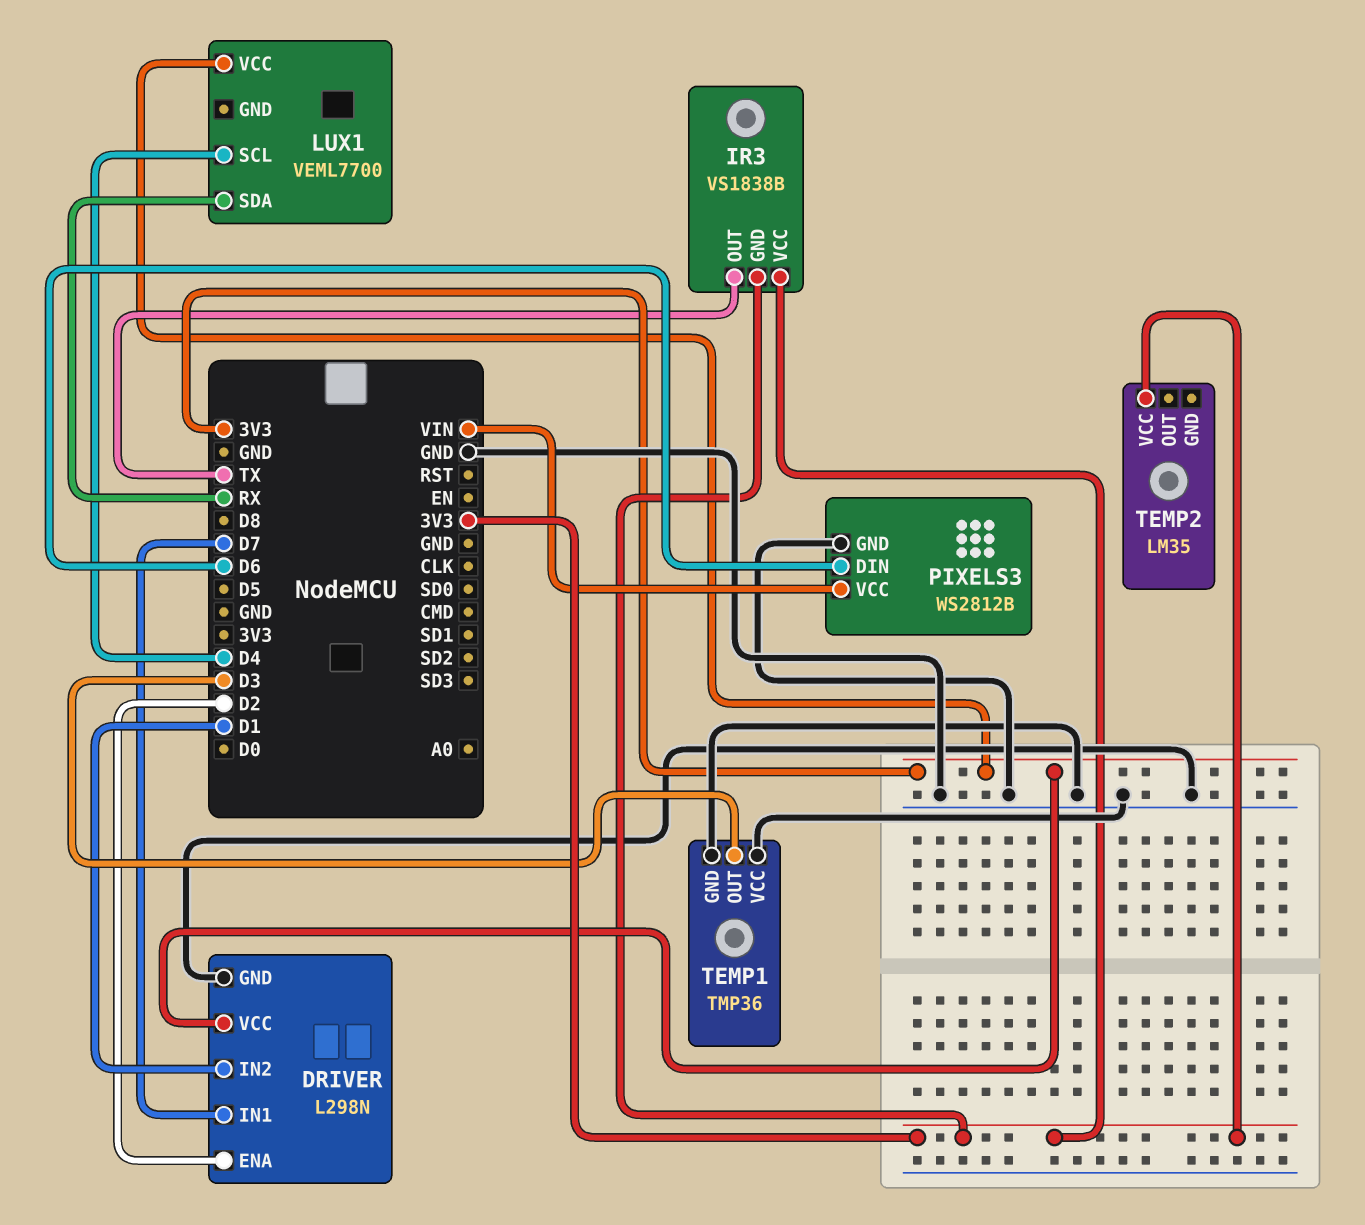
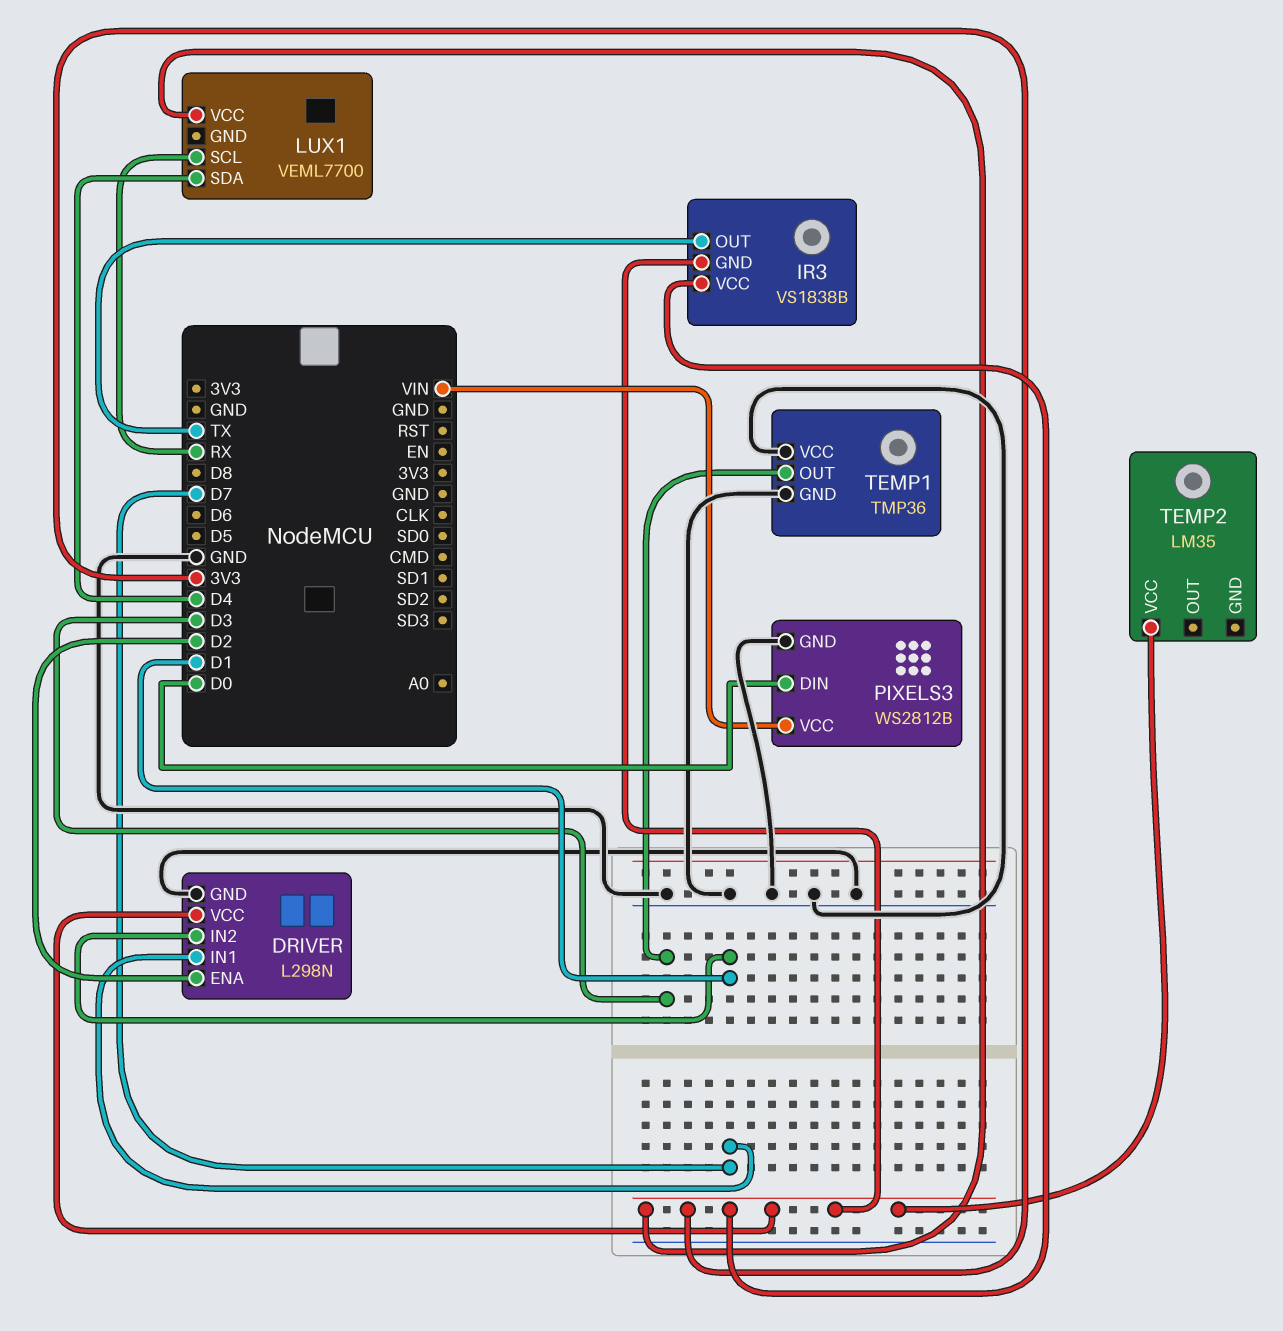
LUX1 pin SCL: D4 -> RX
LUX1 pin SDA: RX -> D4
PIXELS3 pin DIN: D6 -> D0

